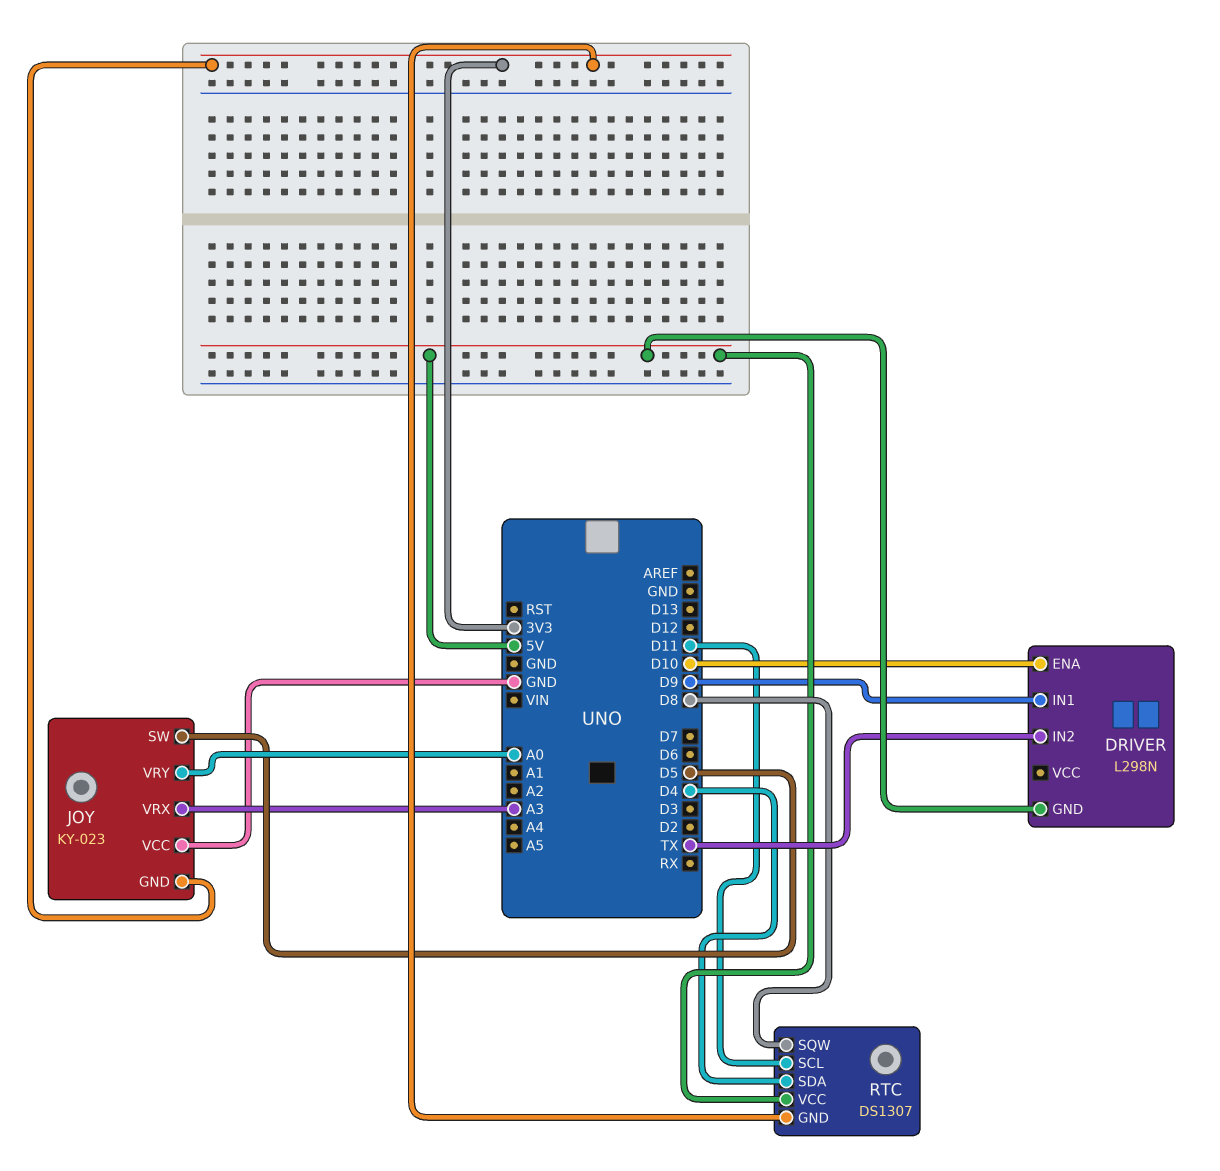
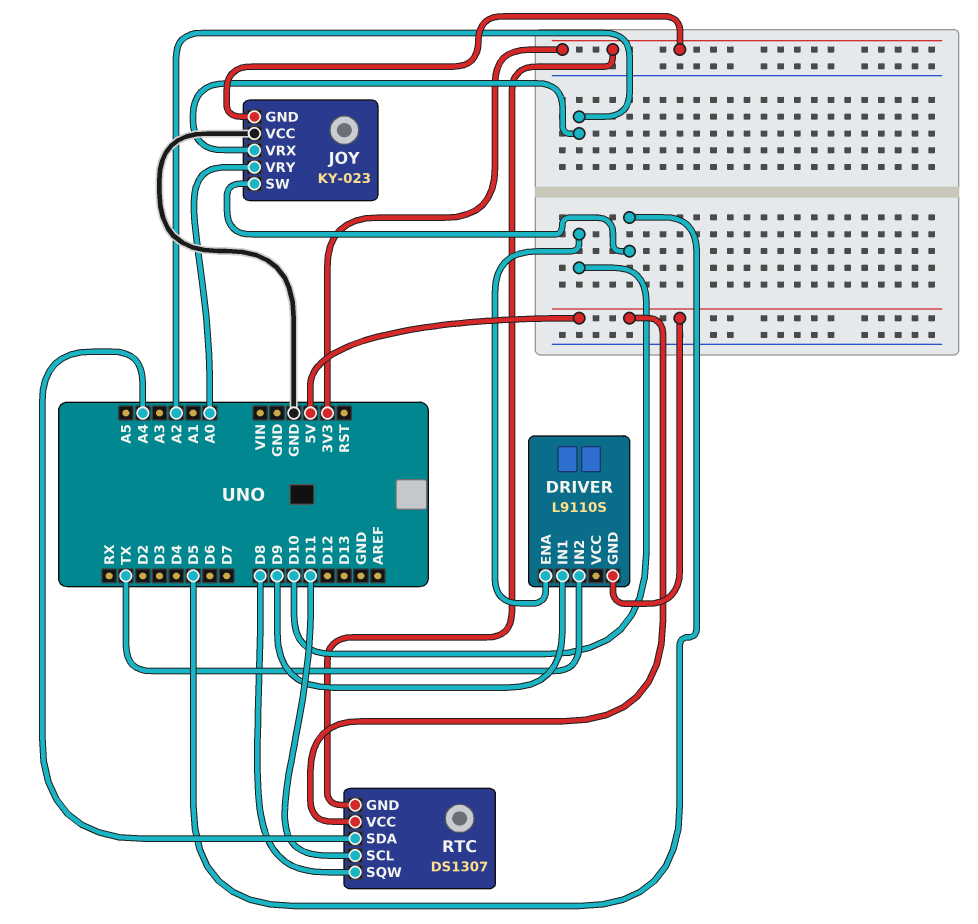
DRIVER: L298N -> L9110S
JOY pin VRX: A3 -> A2
RTC pin SDA: D4 -> A4

